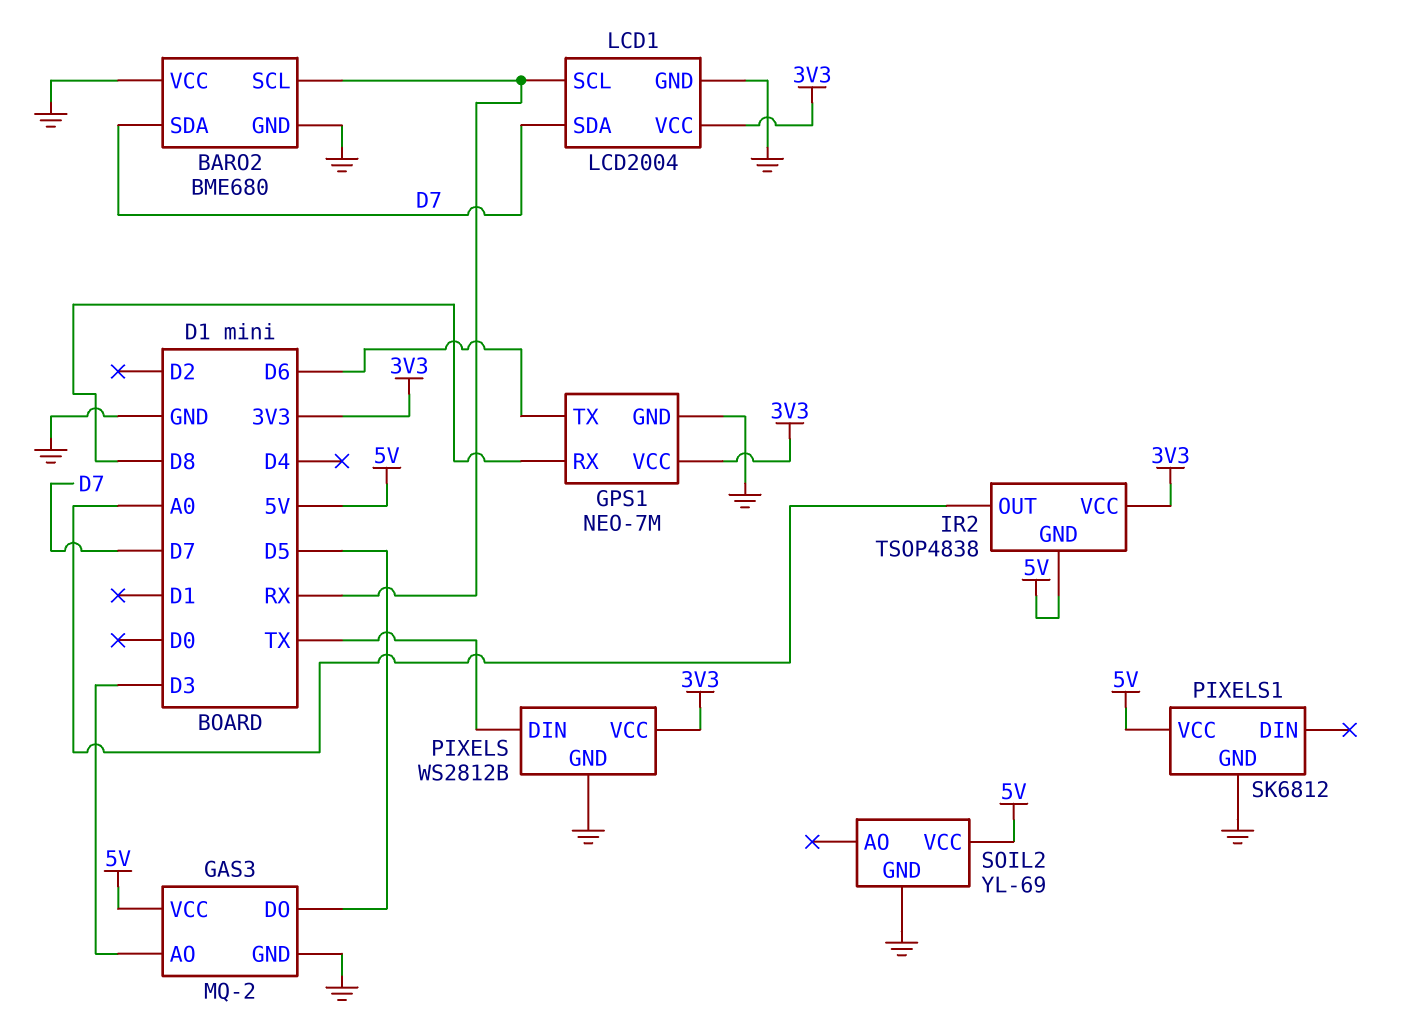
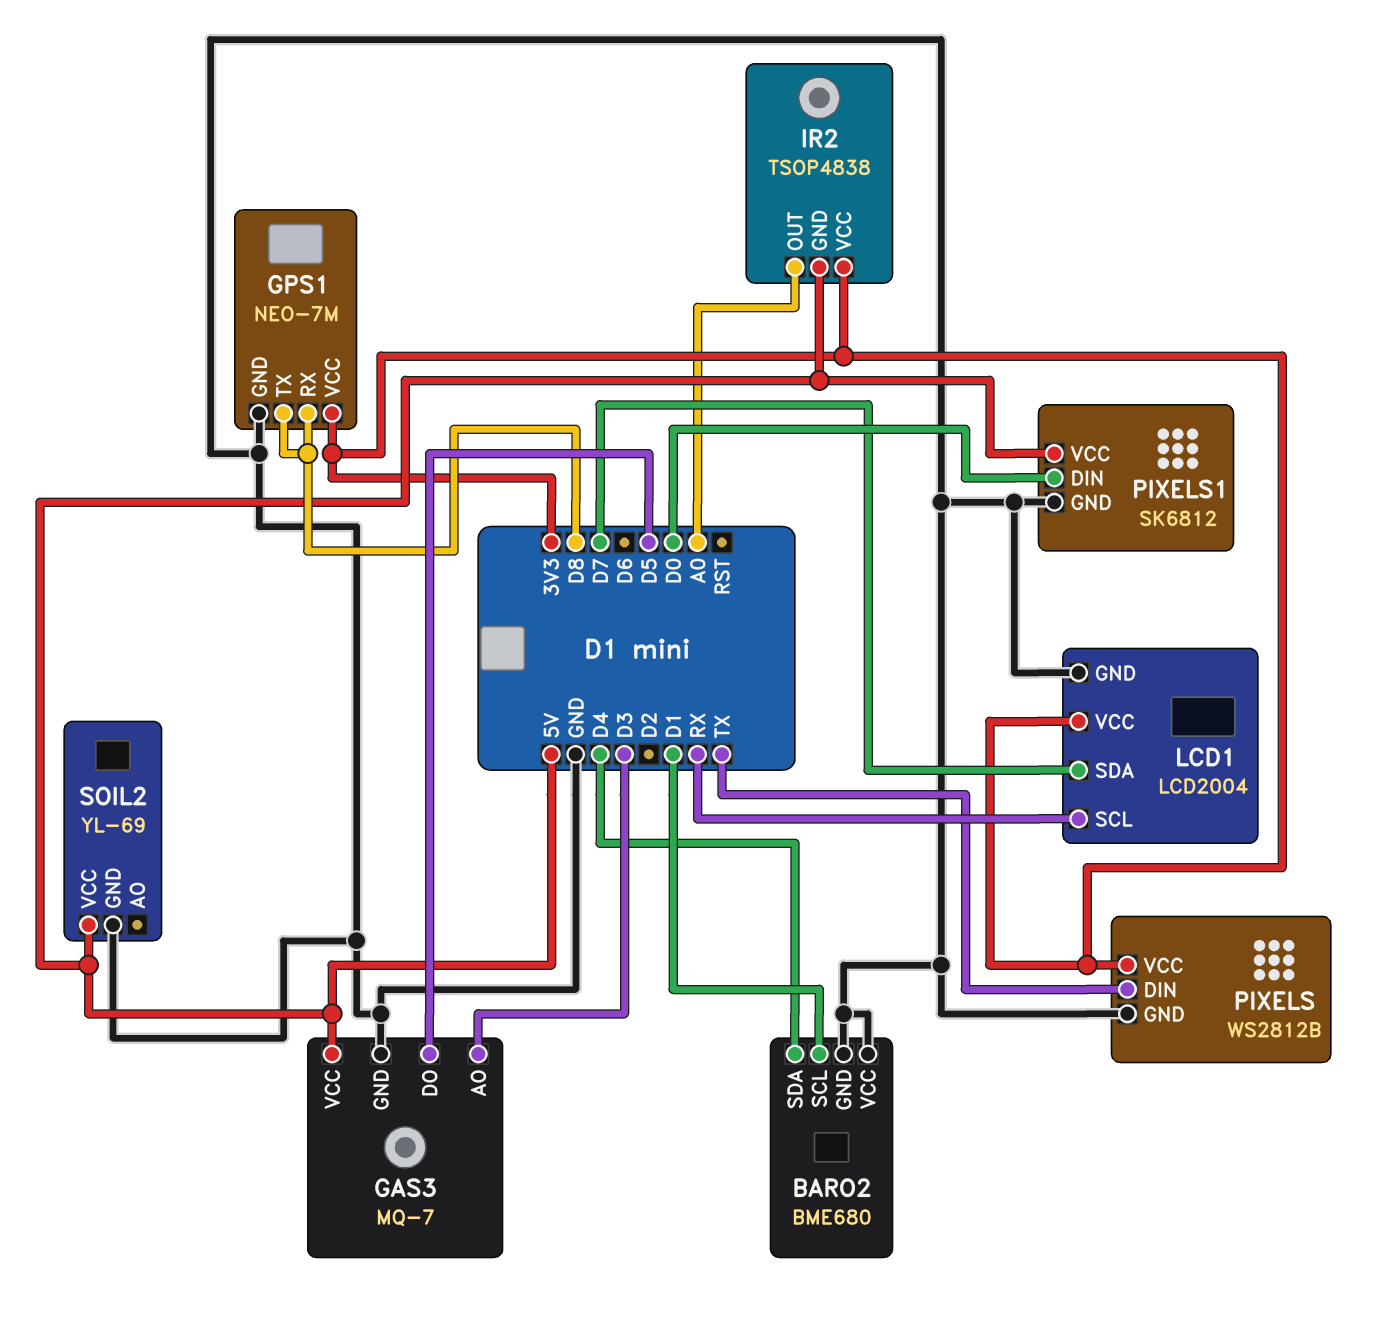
BARO2 pin SCL: RX -> D1
BARO2 pin SDA: D7 -> D4
GAS3: MQ-2 -> MQ-7
GPS1 pin TX: D6 -> D8
PIXELS1 pin DIN: none -> D0

